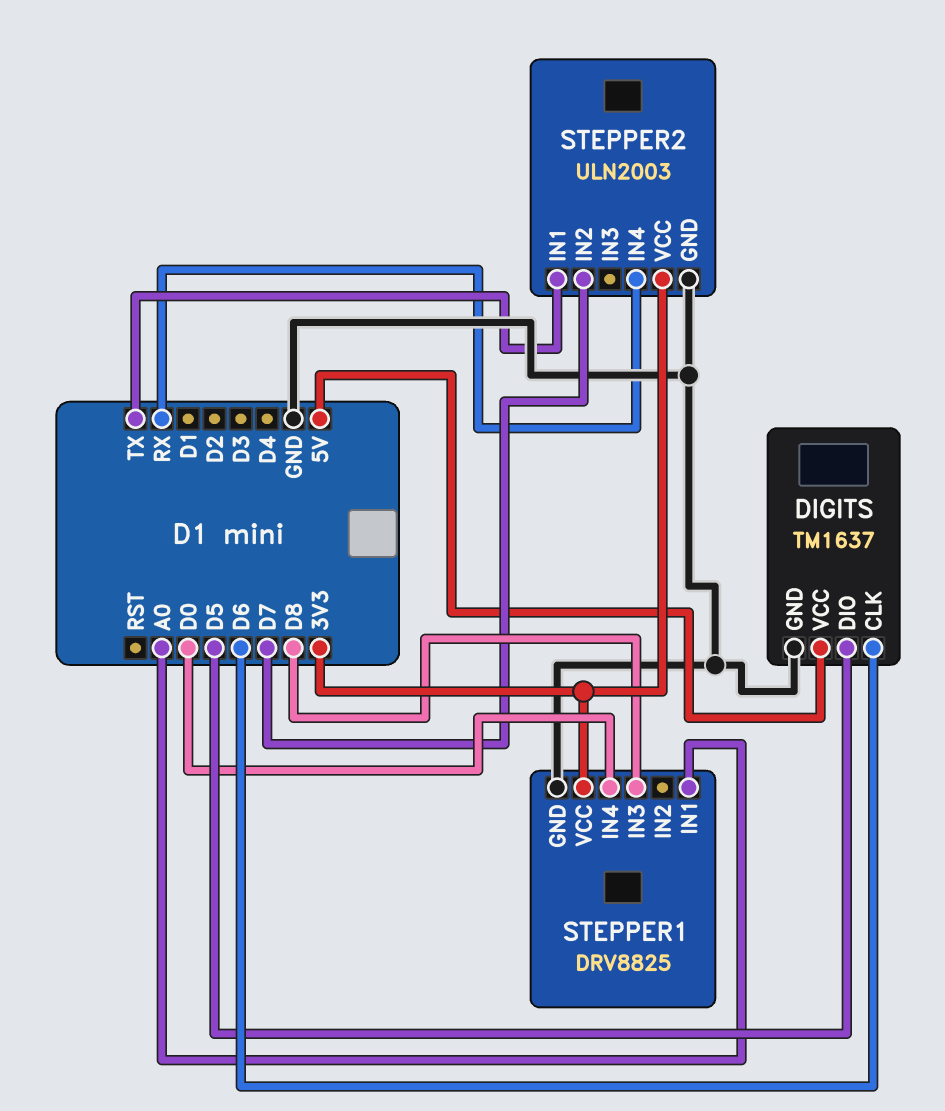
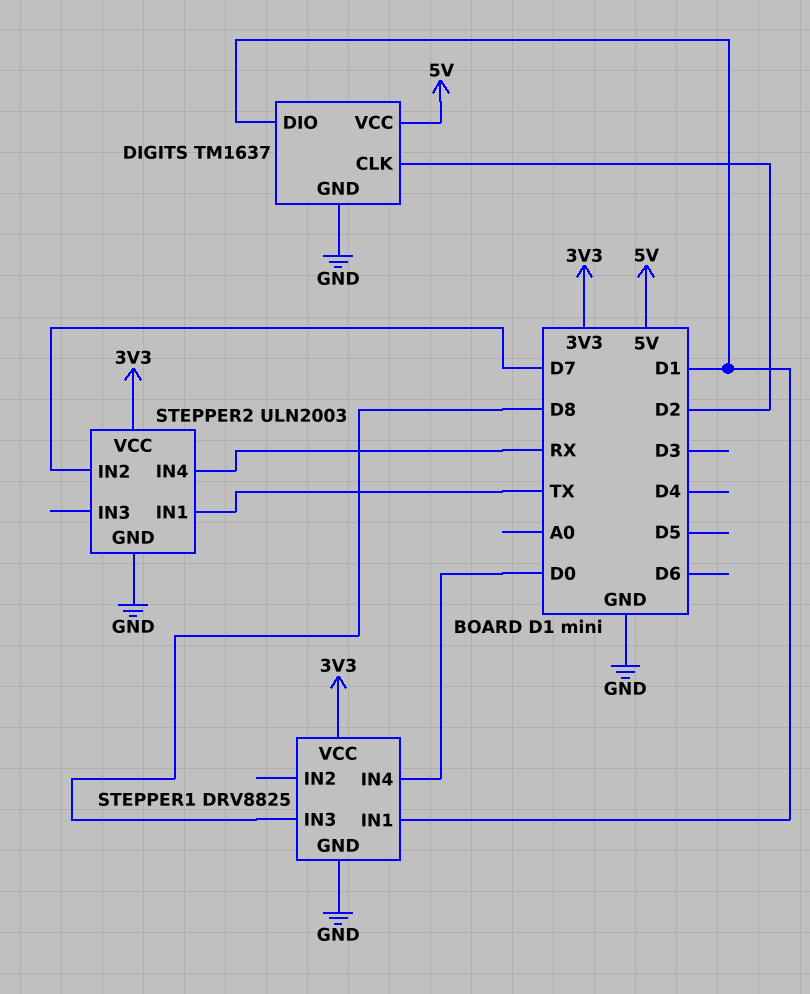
DIGITS pin CLK: D6 -> D2
DIGITS pin DIO: D5 -> D1
STEPPER1 pin IN1: A0 -> D1

